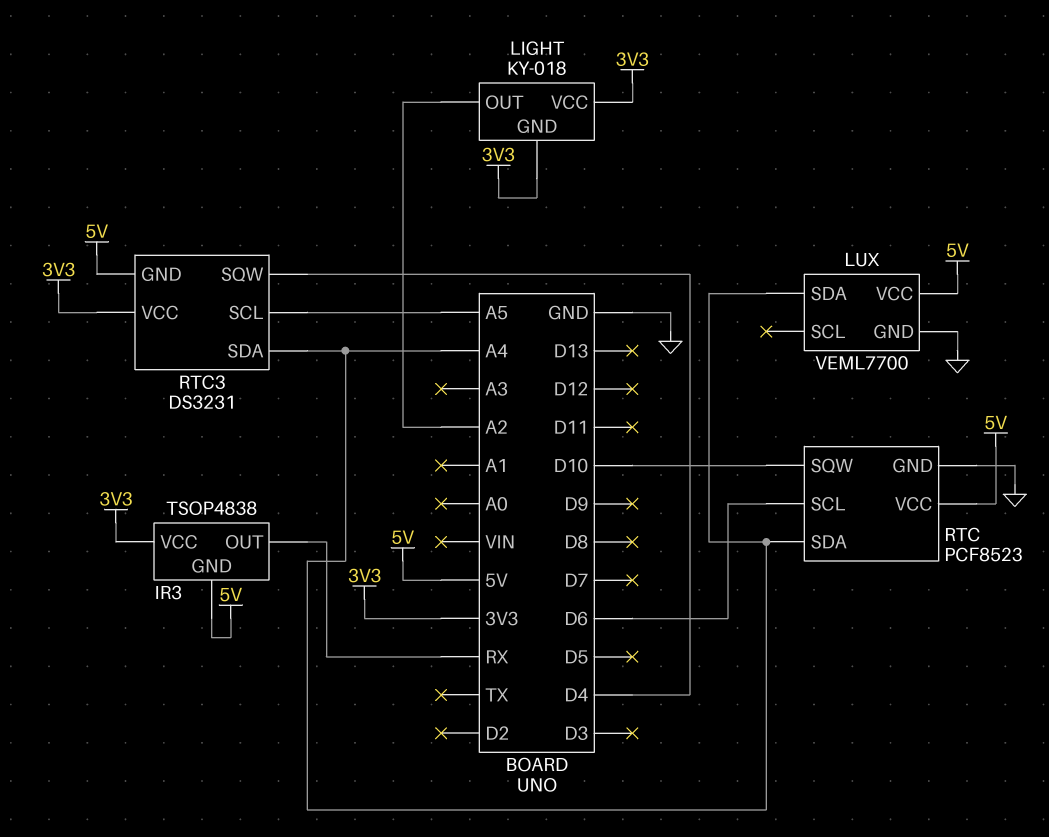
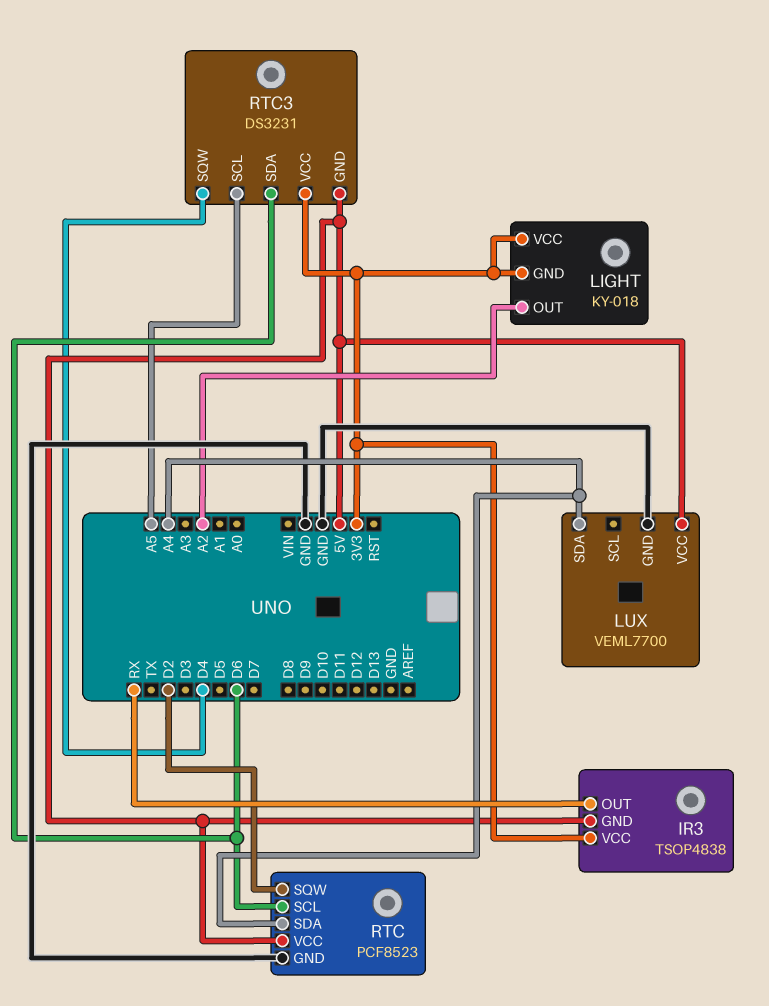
RTC pin SQW: D10 -> D2
RTC3 pin SDA: A4 -> D6

